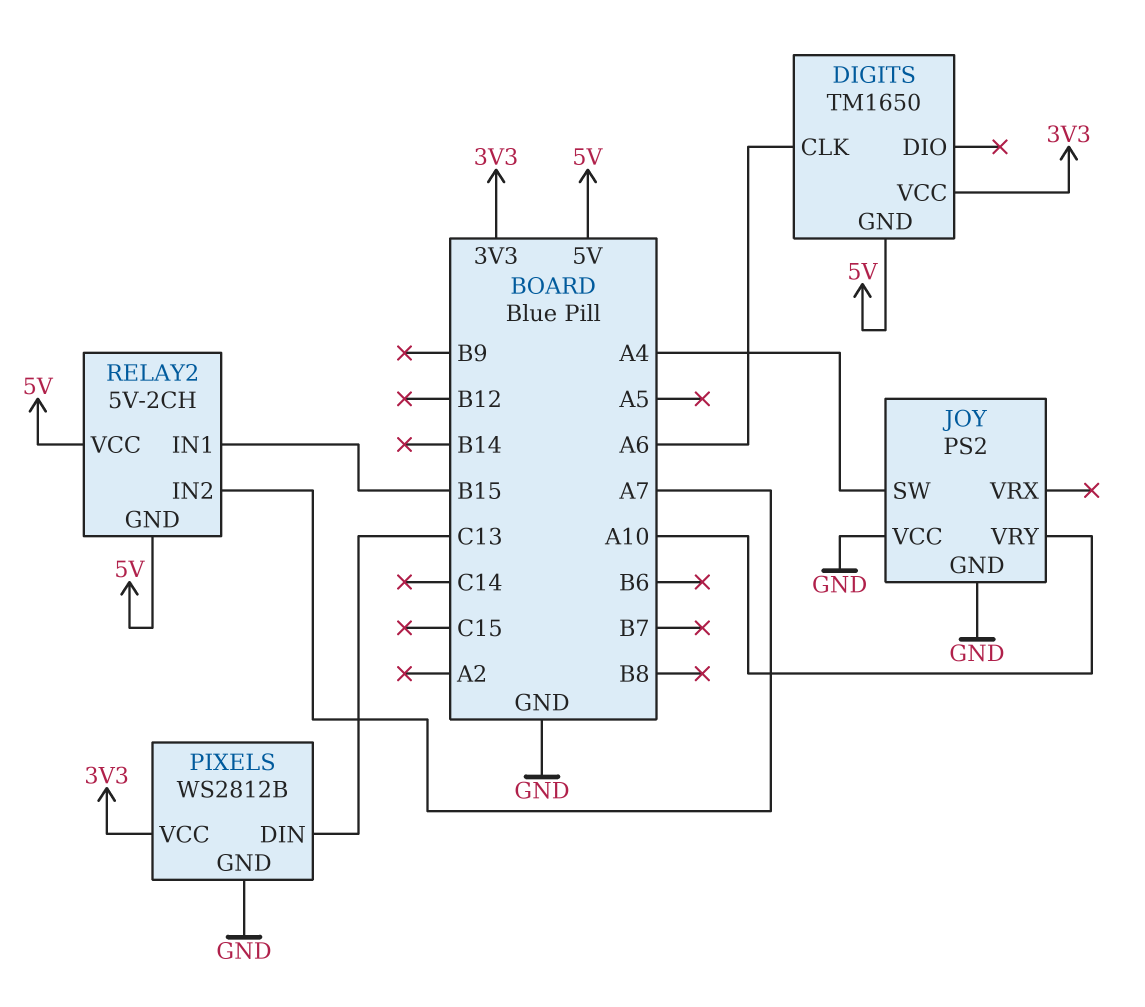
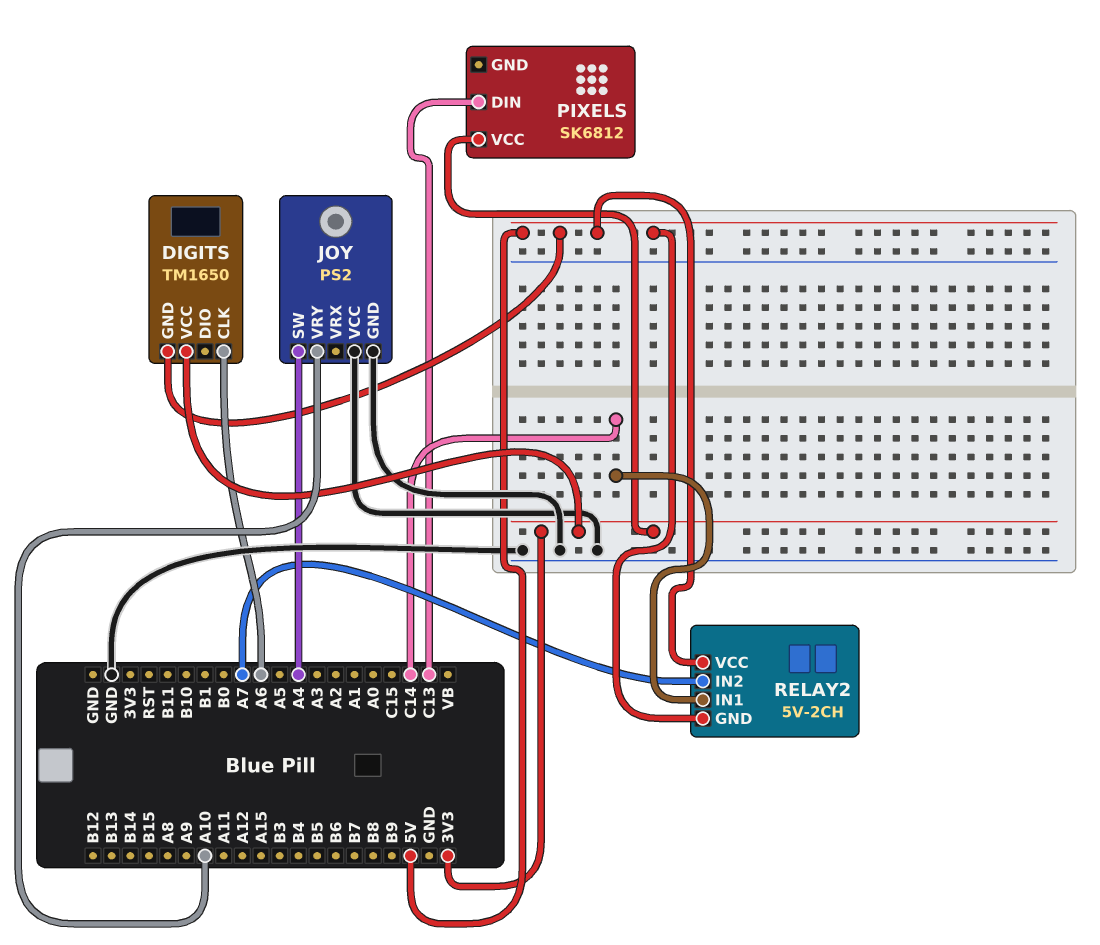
PIXELS: WS2812B -> SK6812
PIXELS pin GND: GND -> none
RELAY2 pin IN1: B15 -> C14

